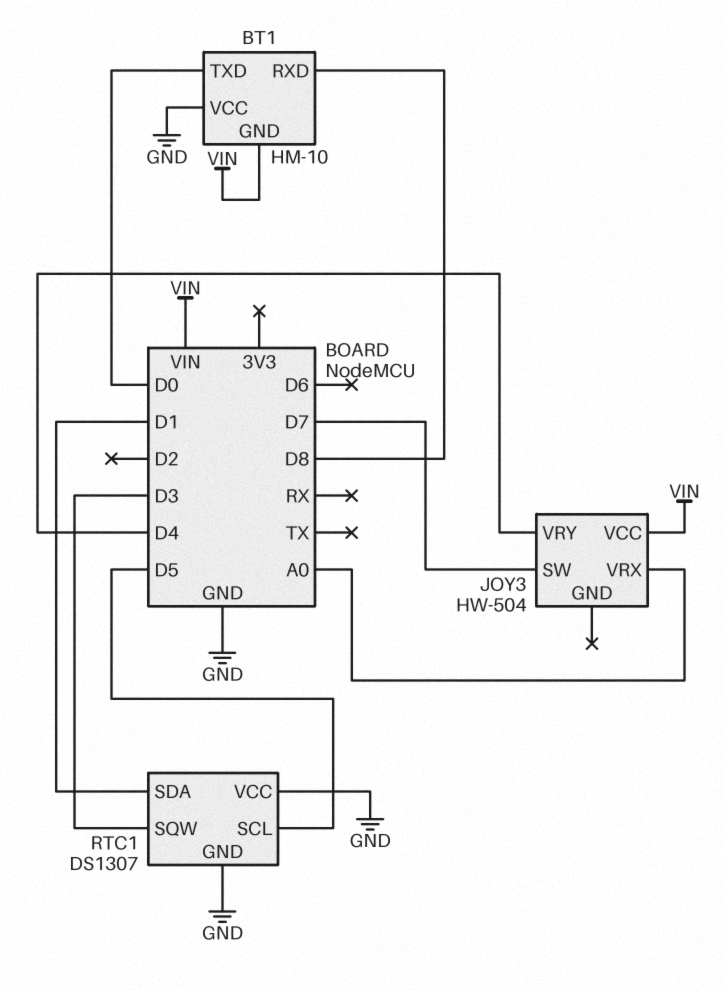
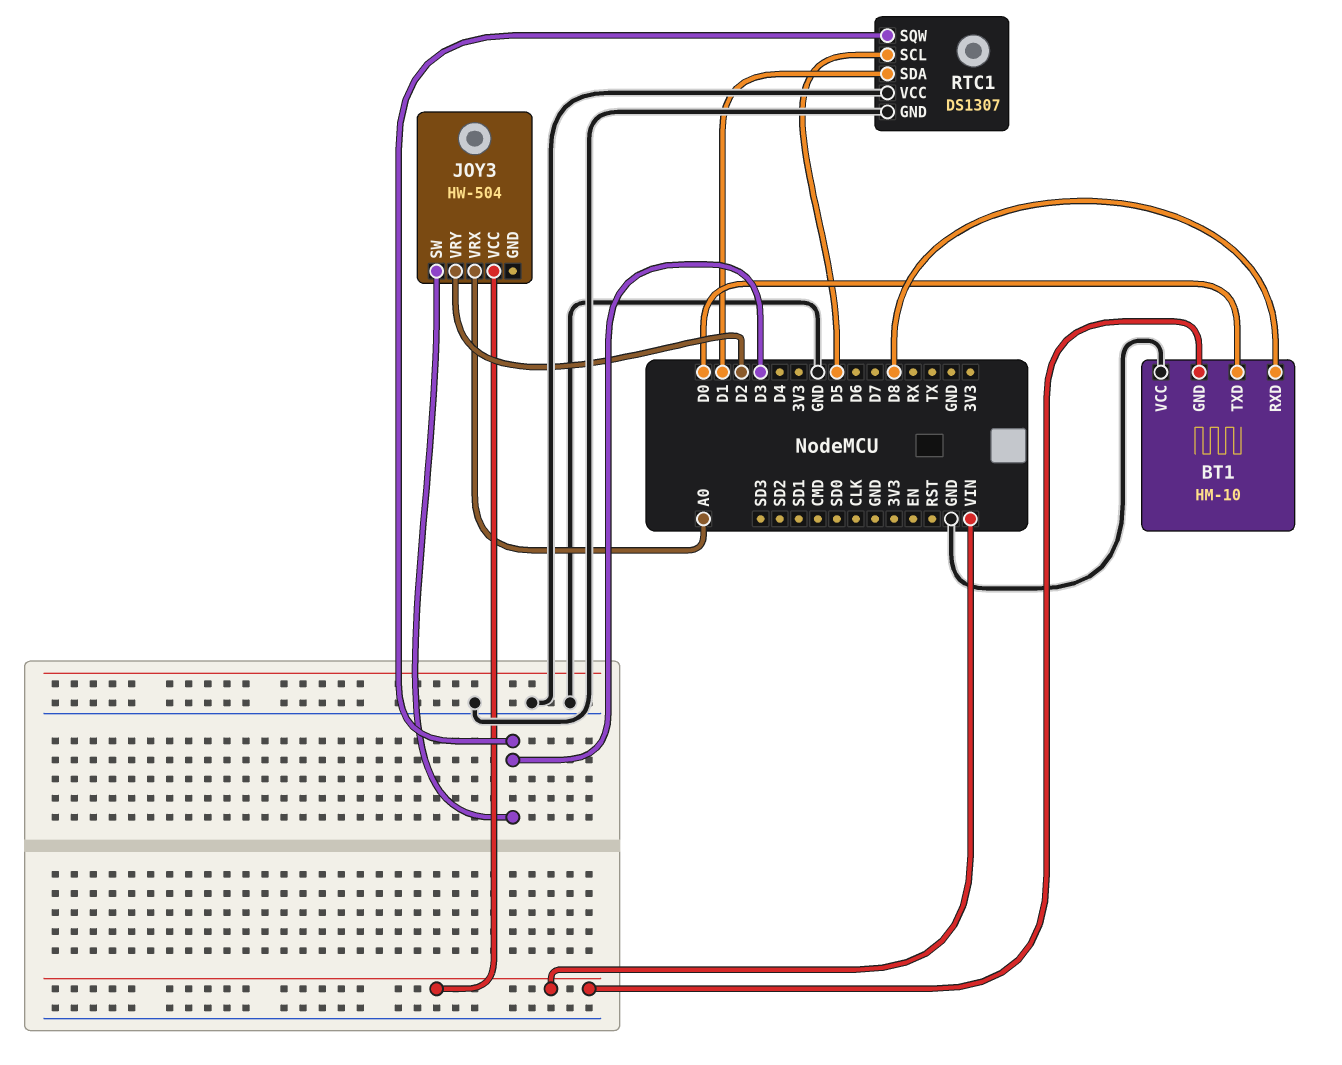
JOY3 pin SW: D7 -> D3
JOY3 pin VRY: D4 -> D2

